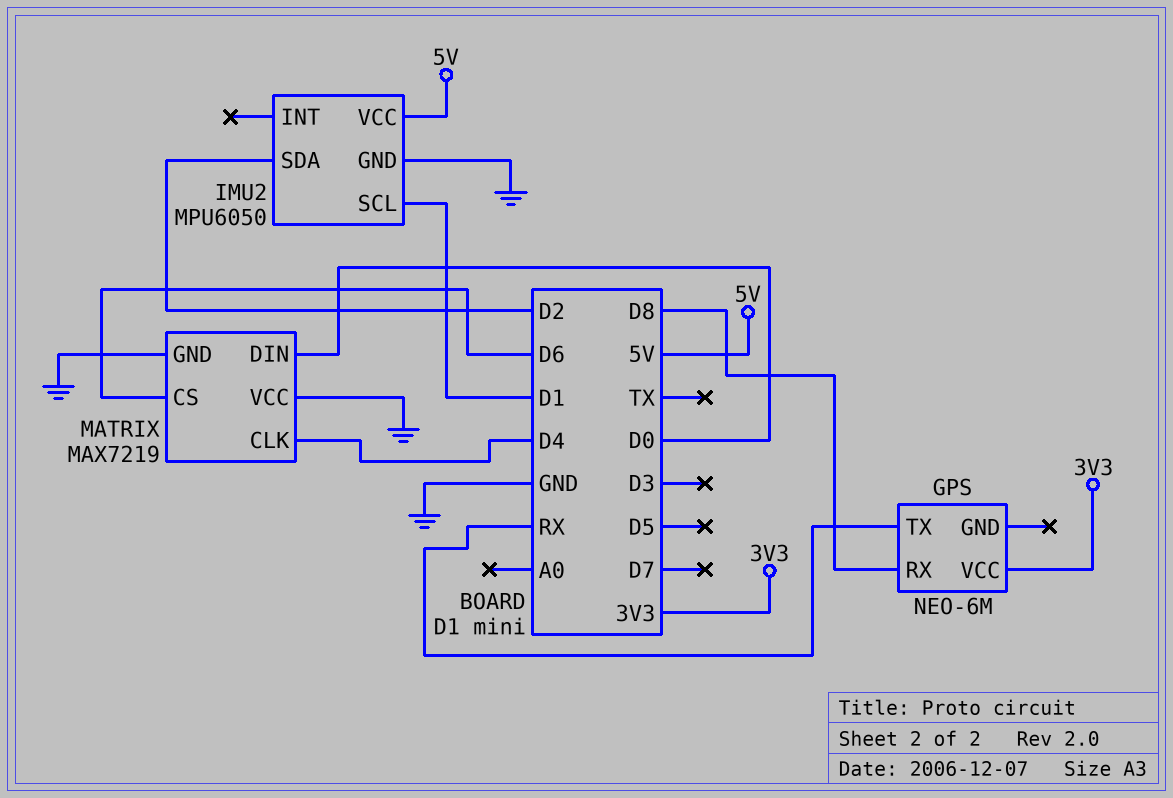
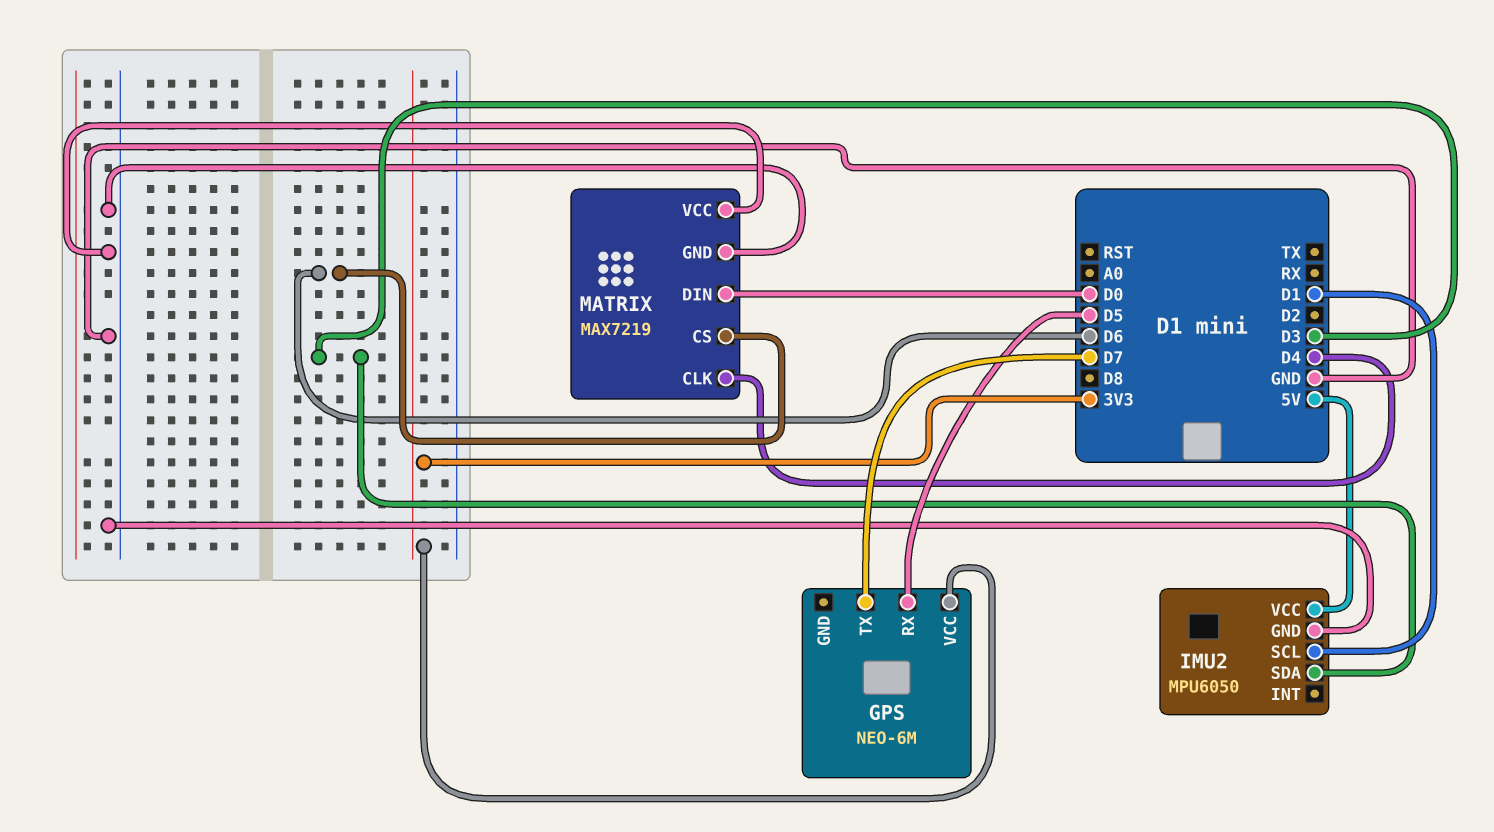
GPS pin RX: D8 -> D5
GPS pin TX: RX -> D7
IMU2 pin SDA: D2 -> D3

